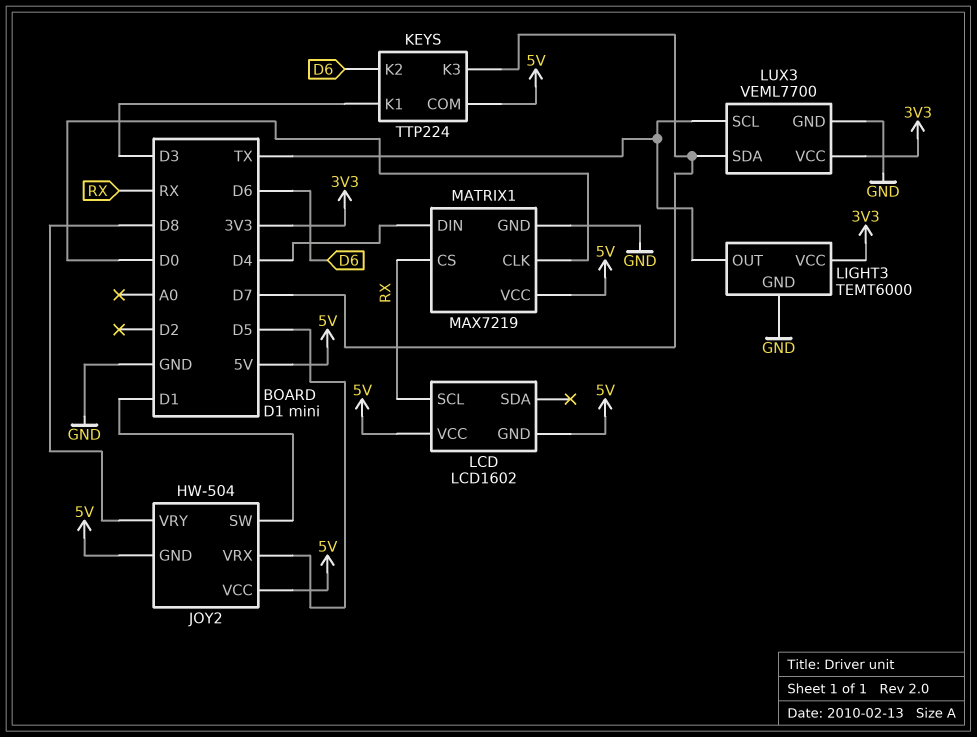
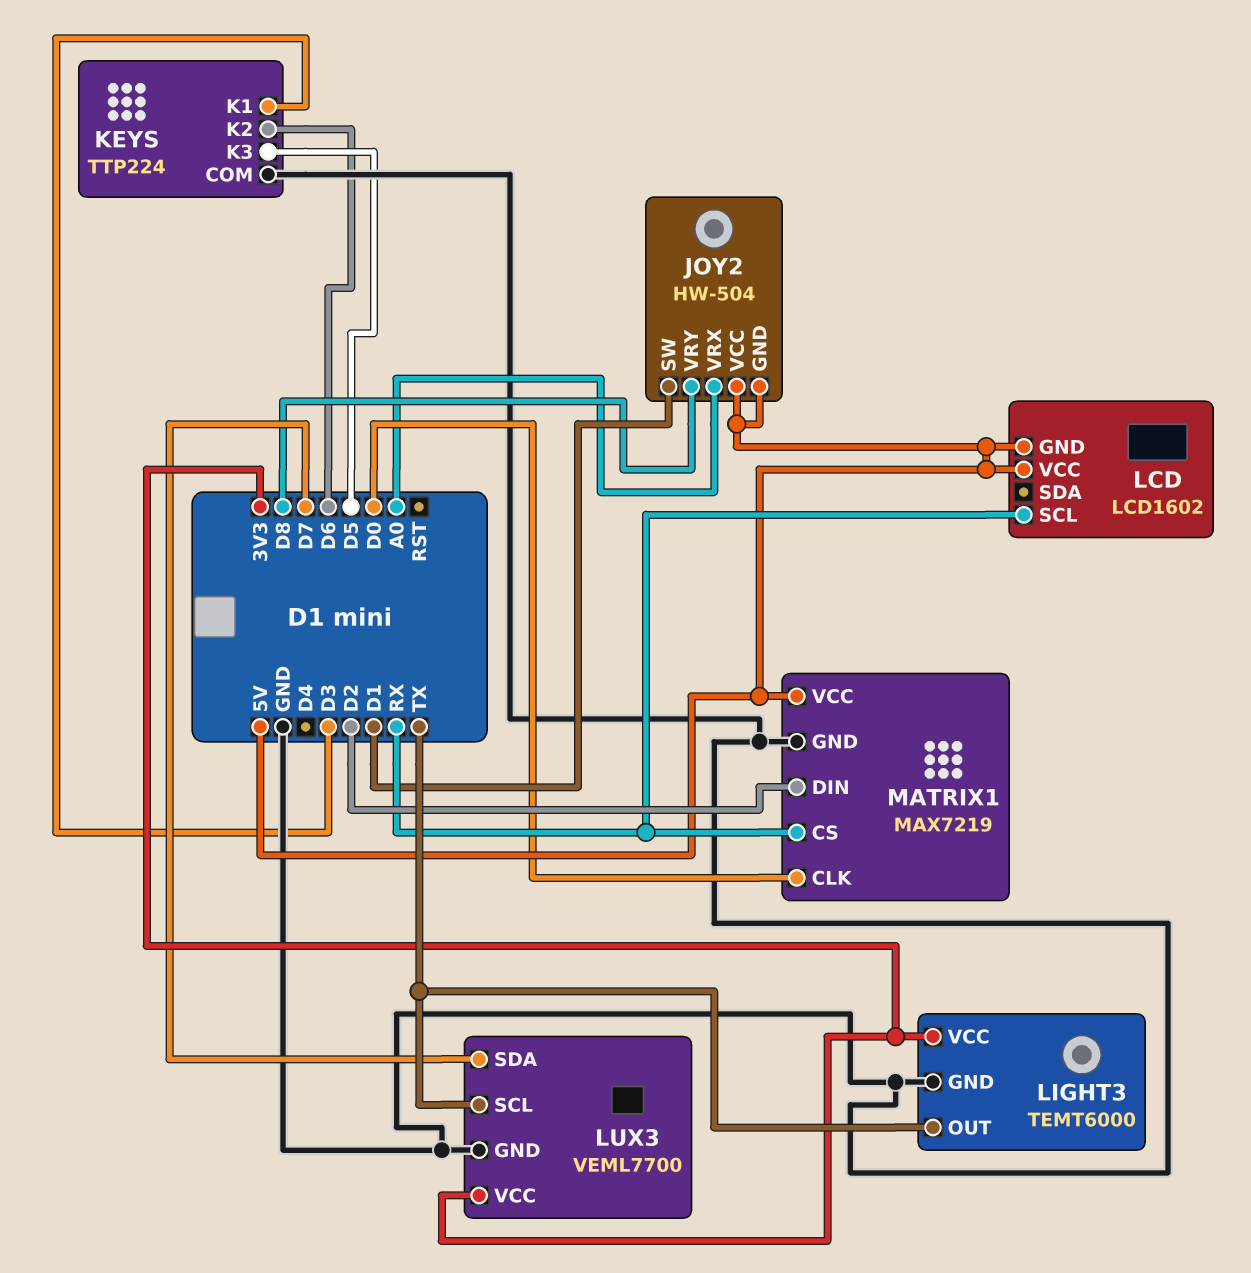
JOY2 pin VRX: D5 -> A0
KEYS pin COM: 5V -> GND
KEYS pin K3: D7 -> D5
MATRIX1 pin DIN: D4 -> D2

